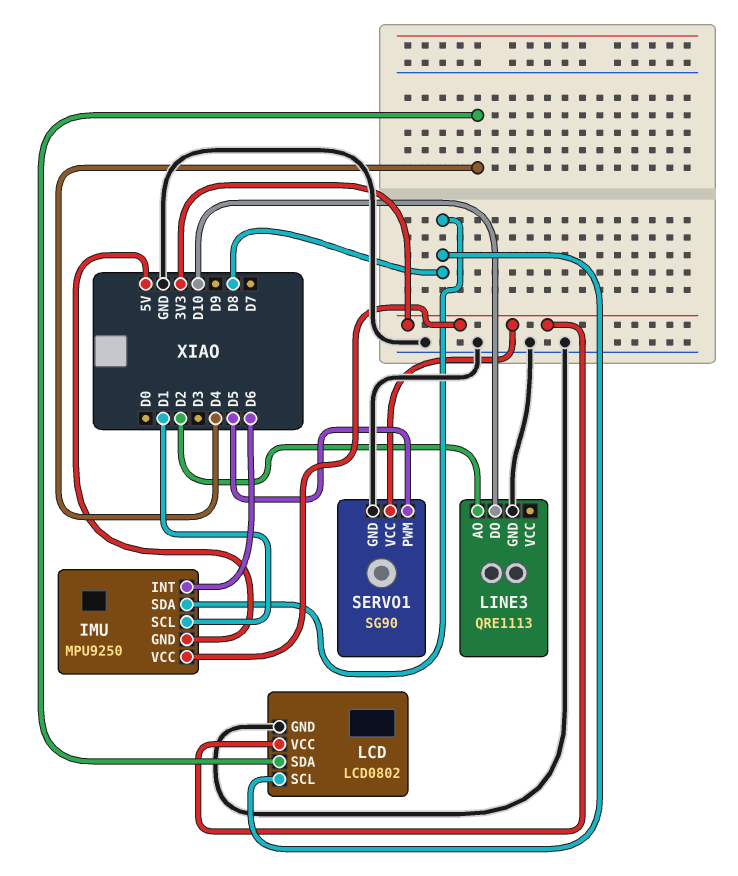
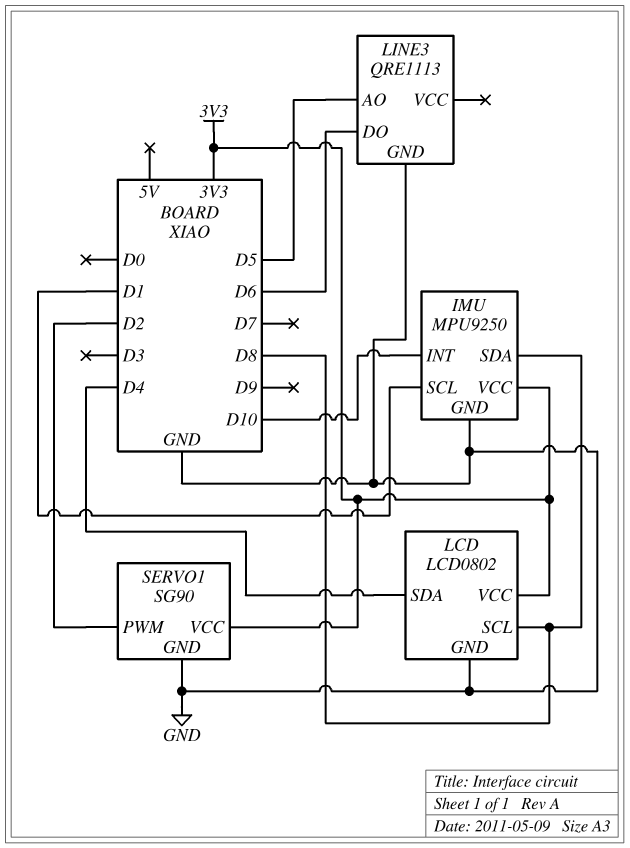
IMU pin GND: 5V -> GND
IMU pin INT: D6 -> D10
LINE3 pin AO: D2 -> D5
LINE3 pin DO: D10 -> D6
SERVO1 pin PWM: D5 -> D2

